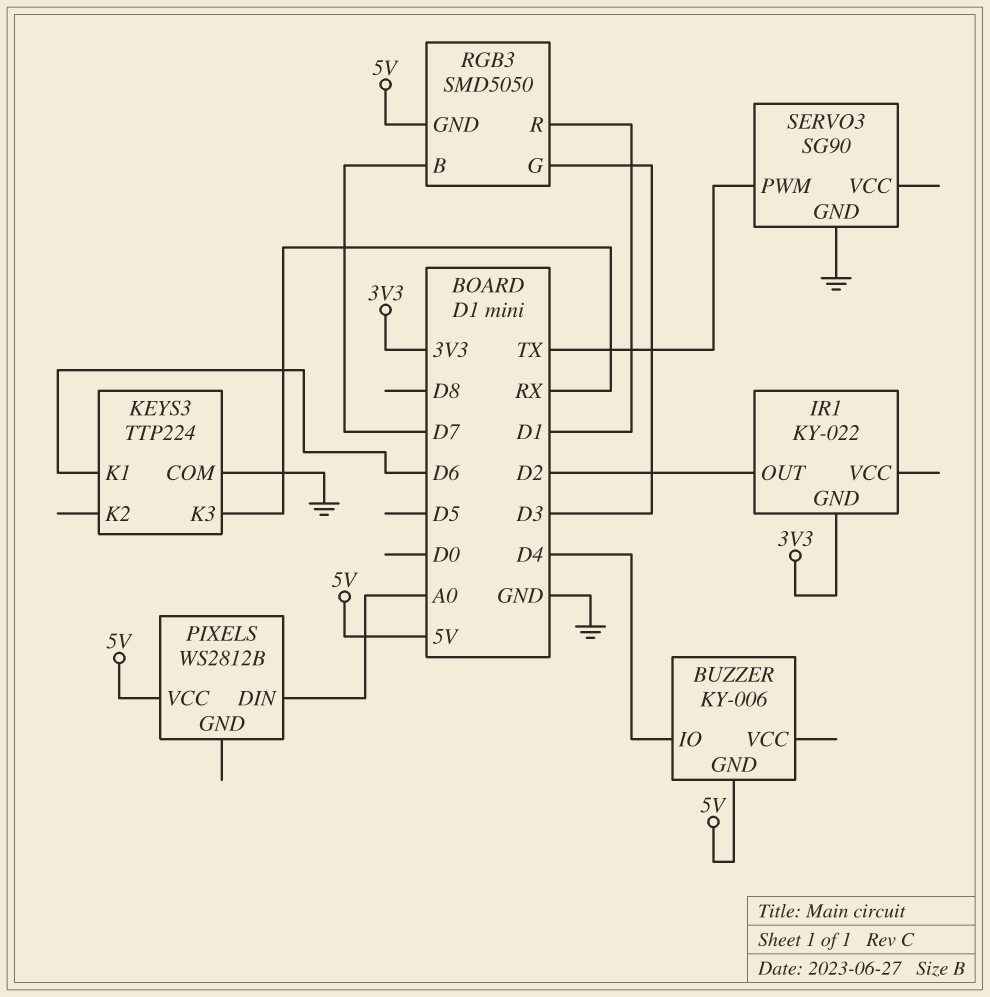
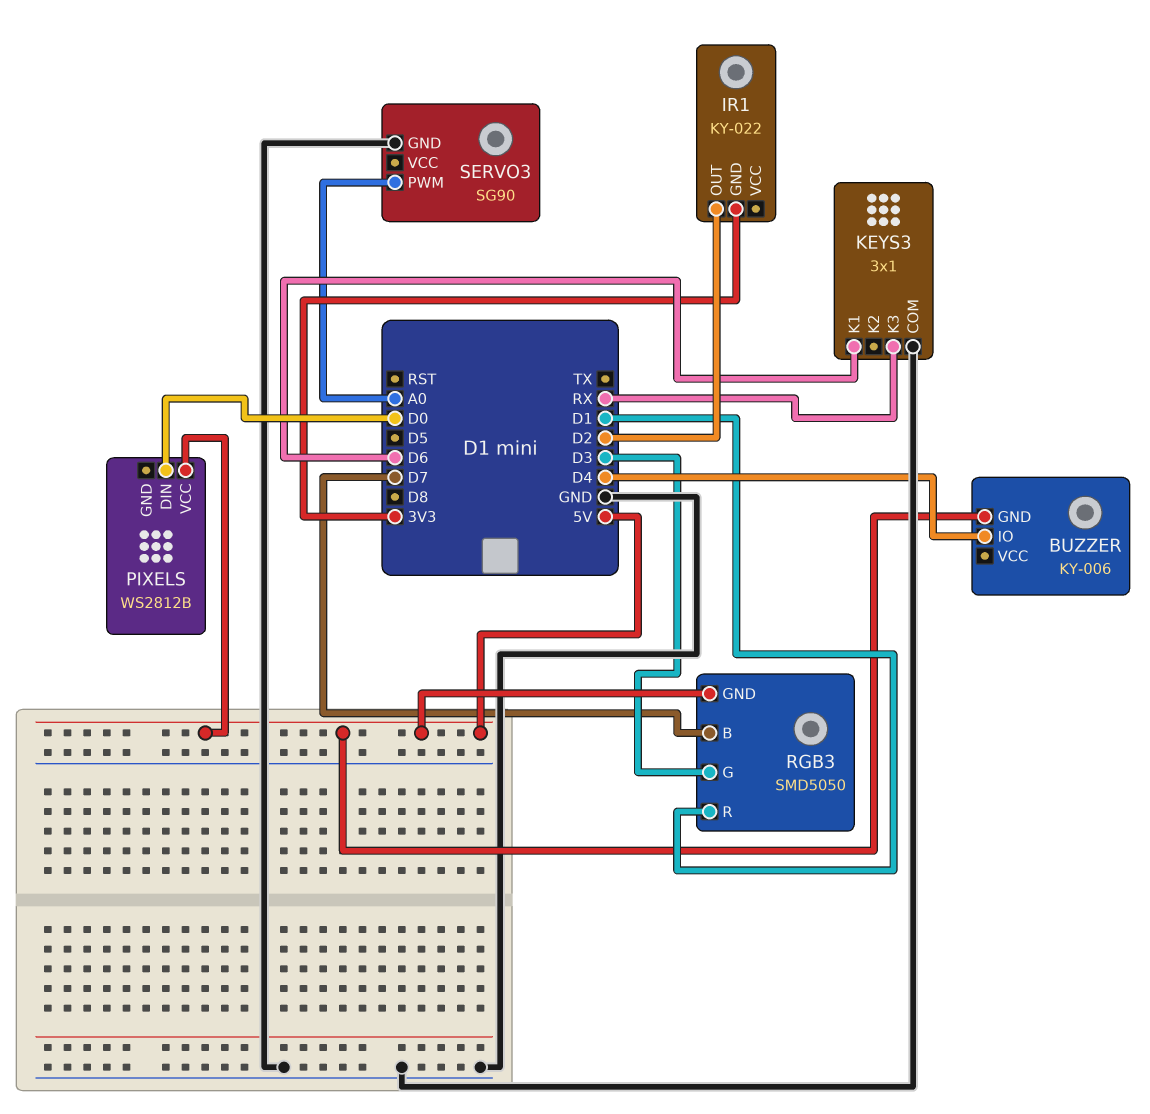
KEYS3: TTP224 -> 3x1
PIXELS pin DIN: A0 -> D0
SERVO3 pin PWM: TX -> A0

